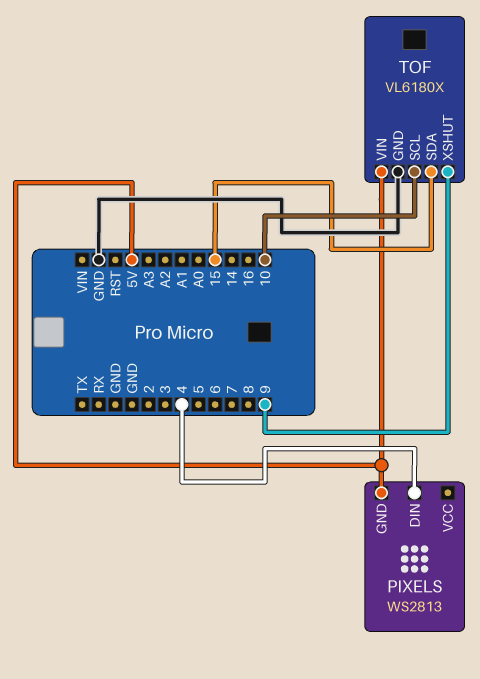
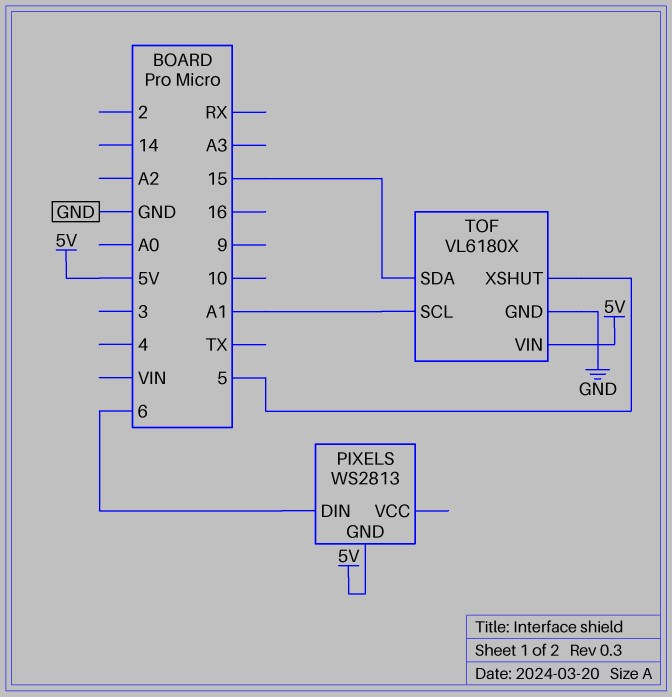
PIXELS pin DIN: 4 -> 6
TOF pin SCL: 10 -> A1
TOF pin XSHUT: 9 -> 5

